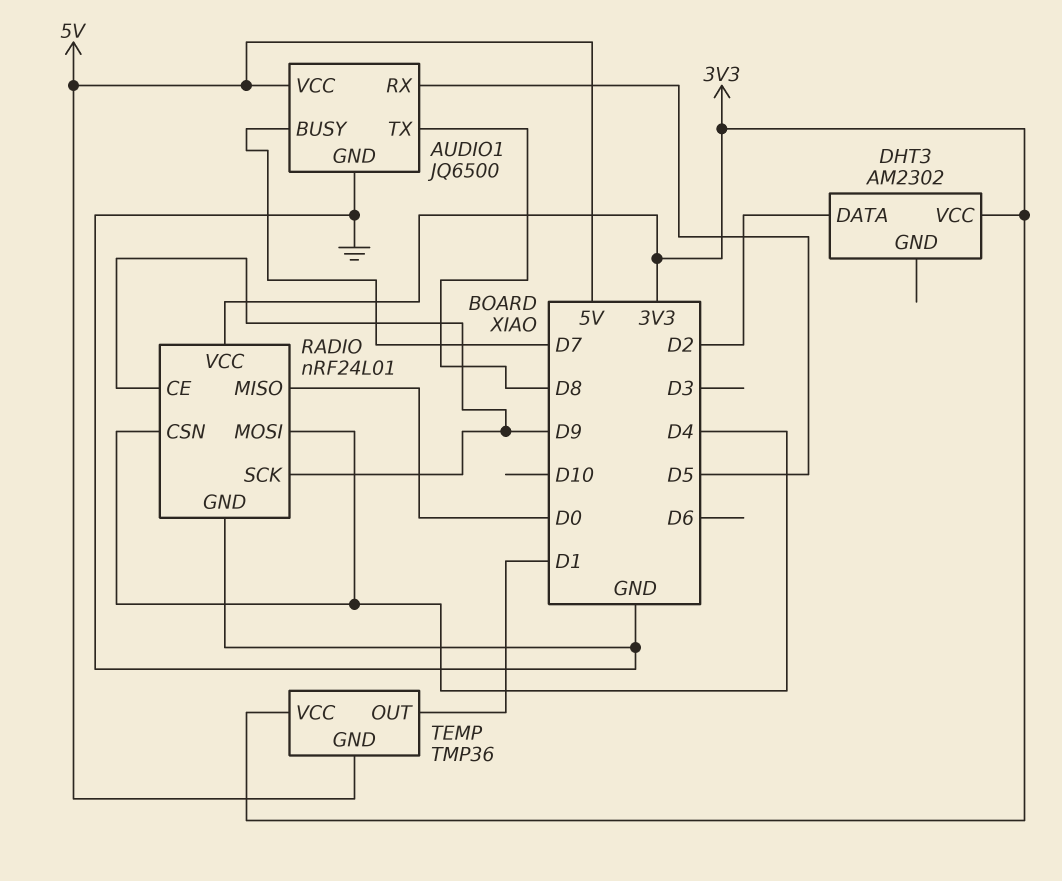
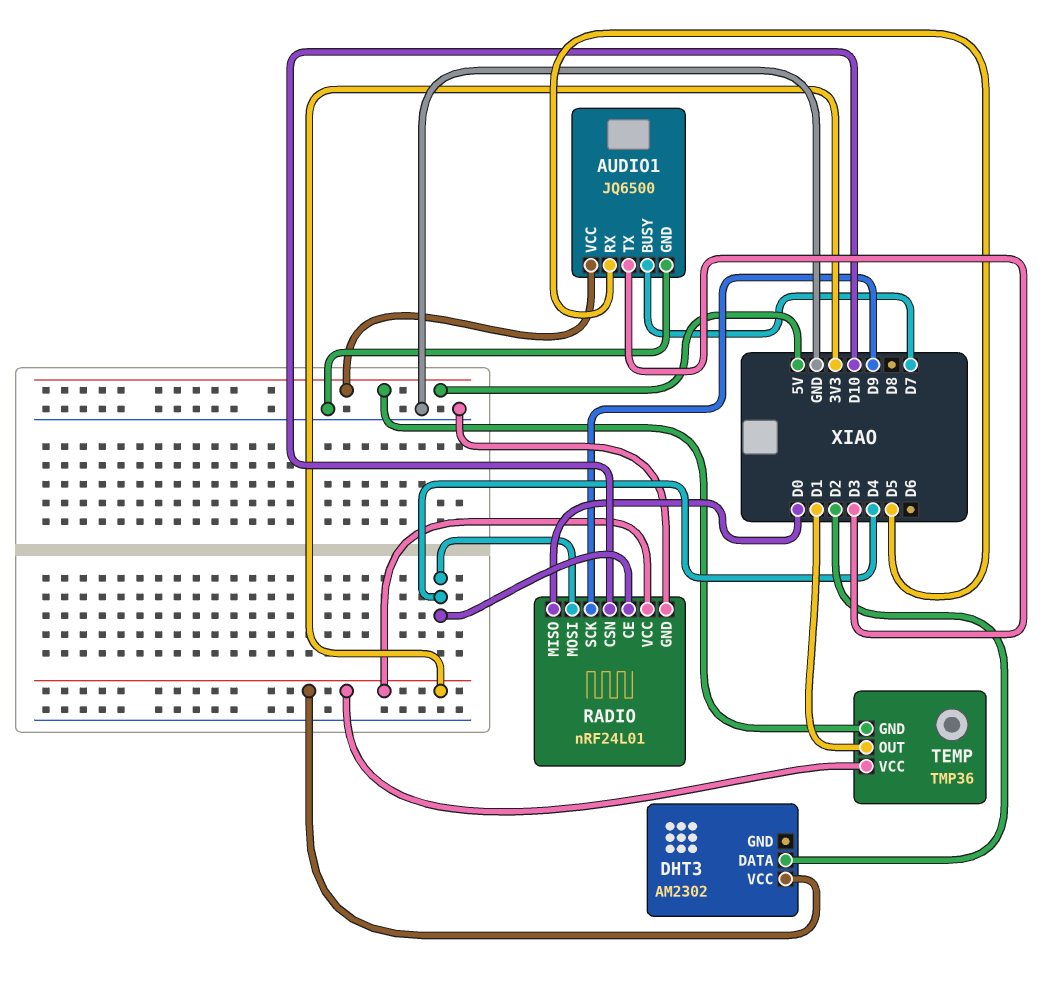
AUDIO1 pin TX: D8 -> D3
RADIO pin CE: D9 -> D4
RADIO pin CSN: D4 -> D10

